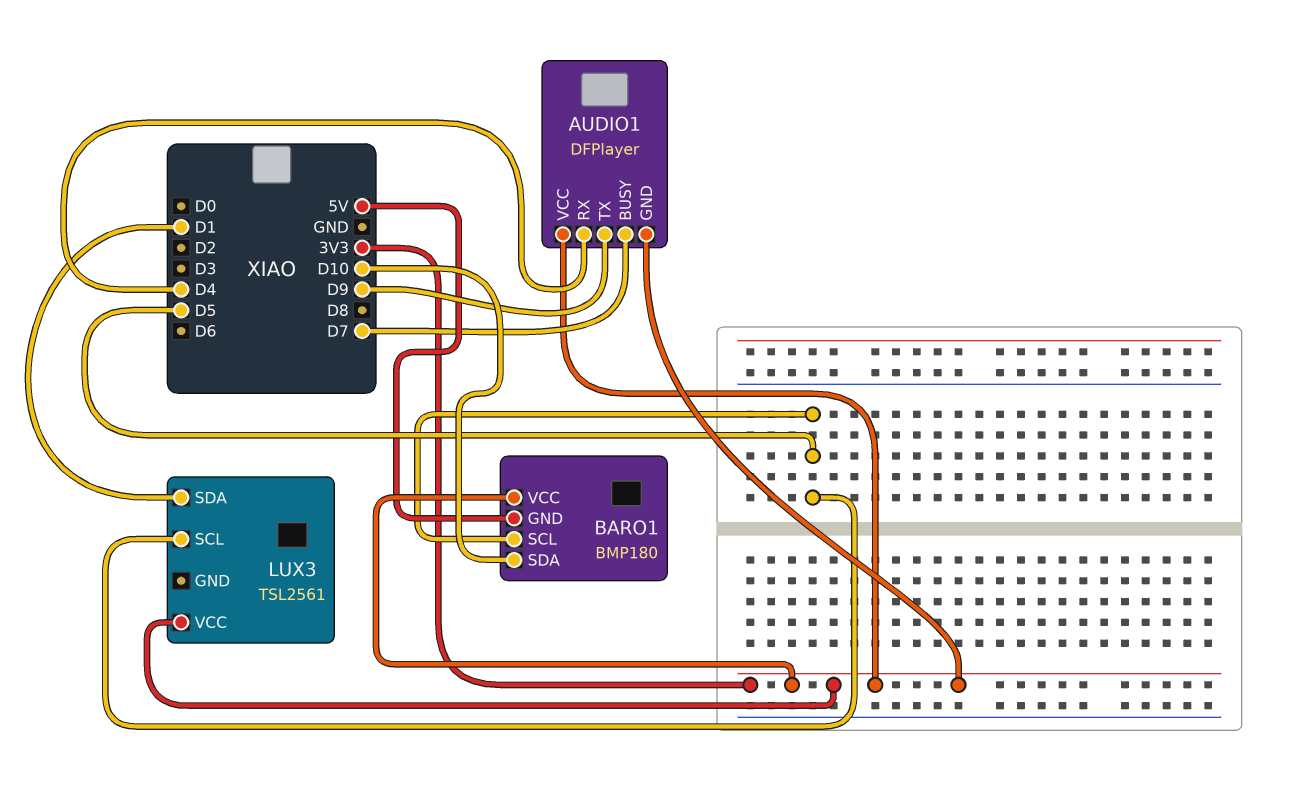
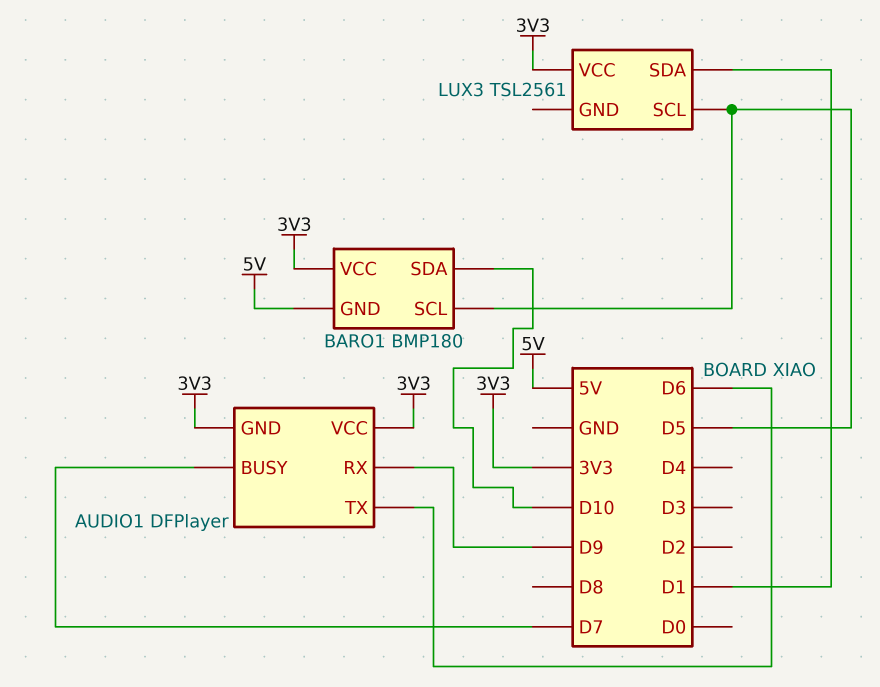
AUDIO1 pin RX: D4 -> D9
AUDIO1 pin TX: D9 -> D6

